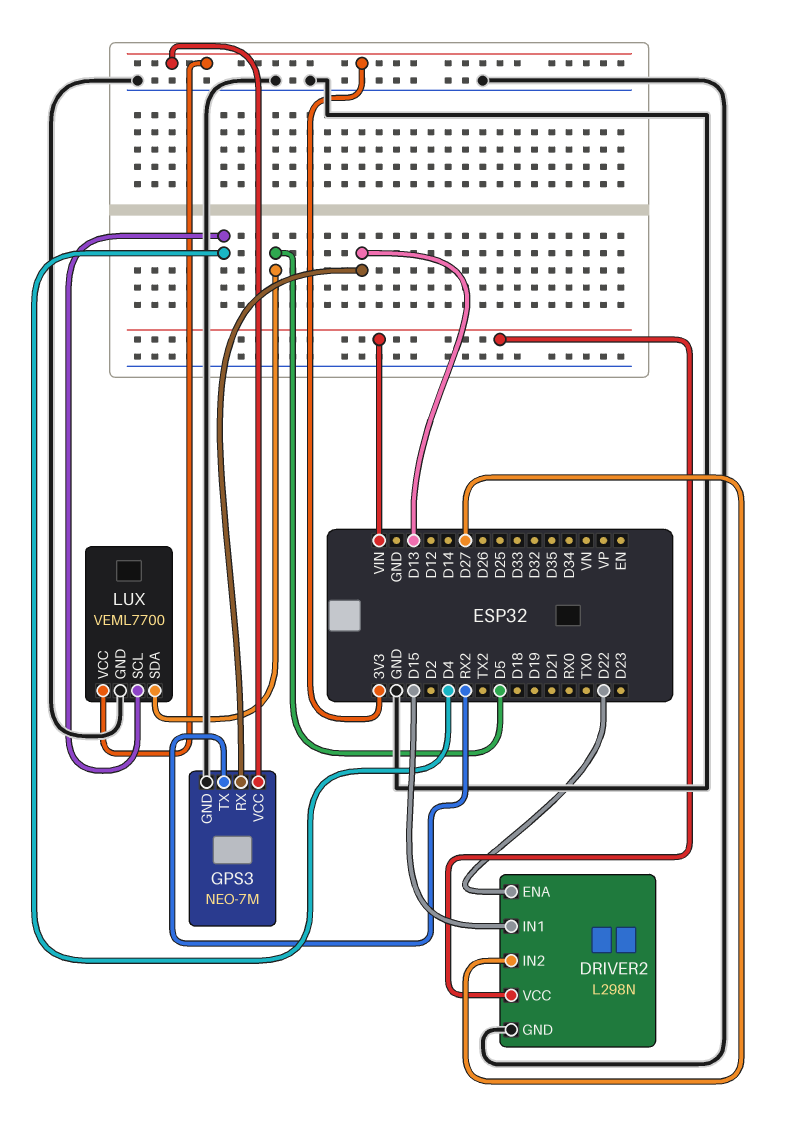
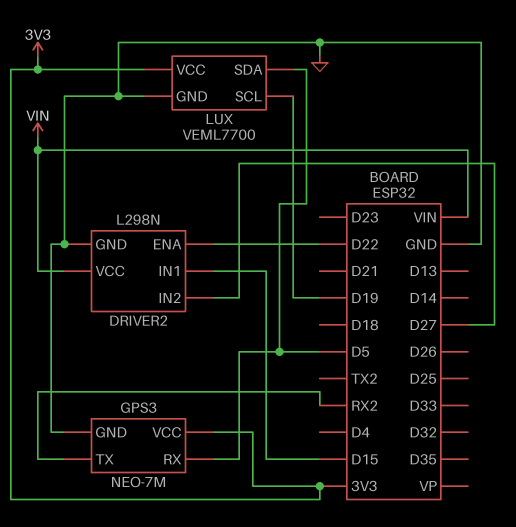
GPS3 pin RX: D13 -> D5
LUX pin SCL: D4 -> D19

